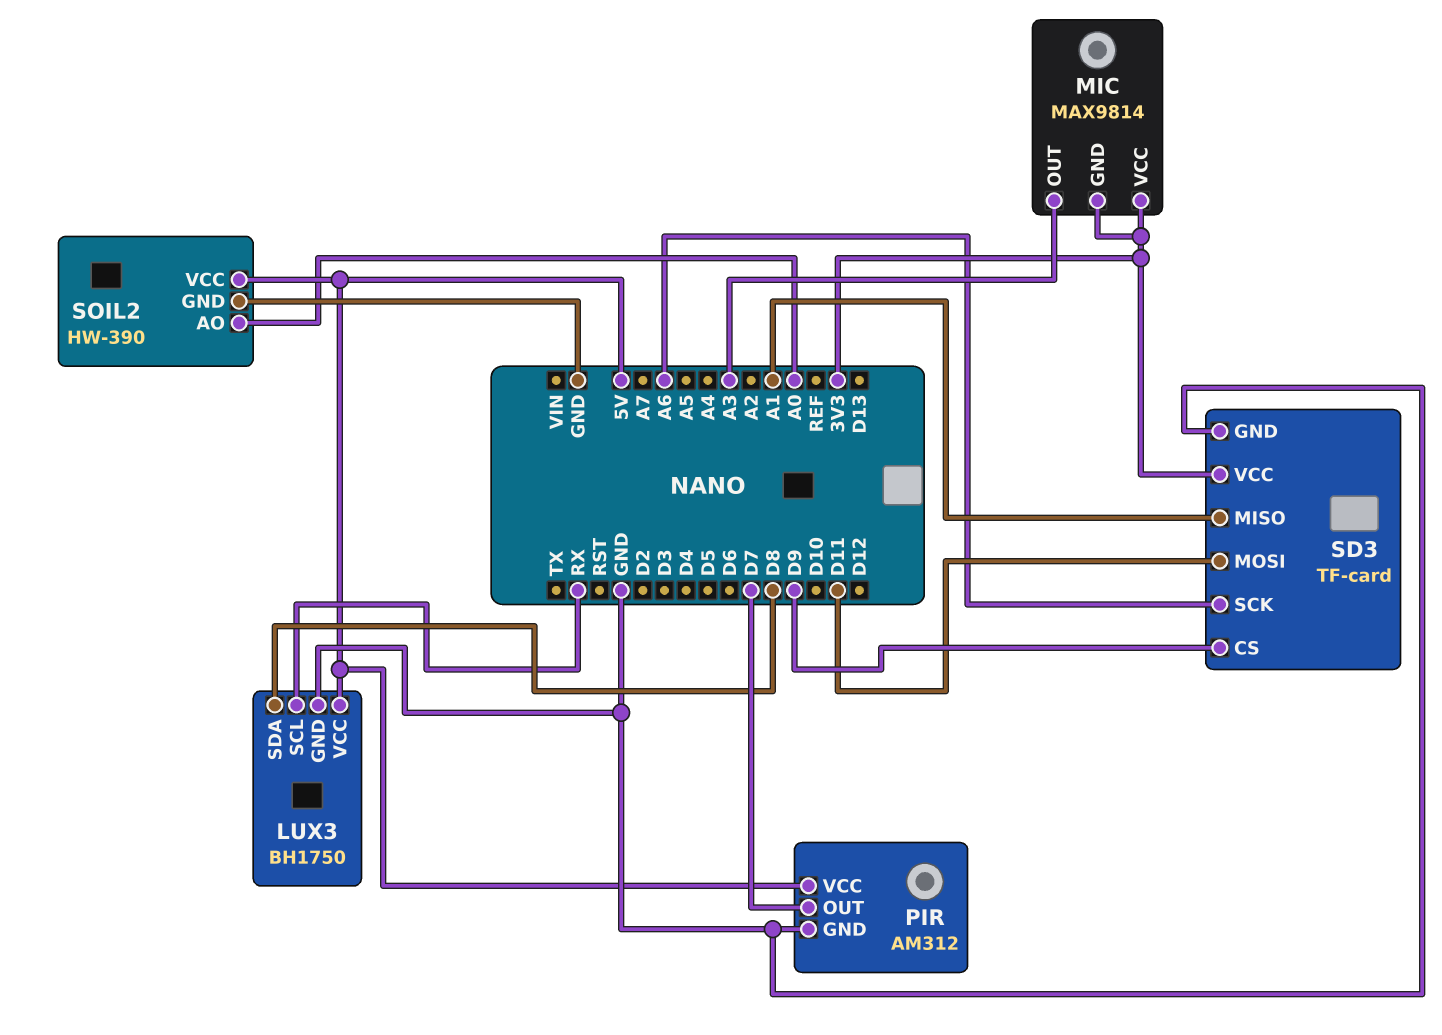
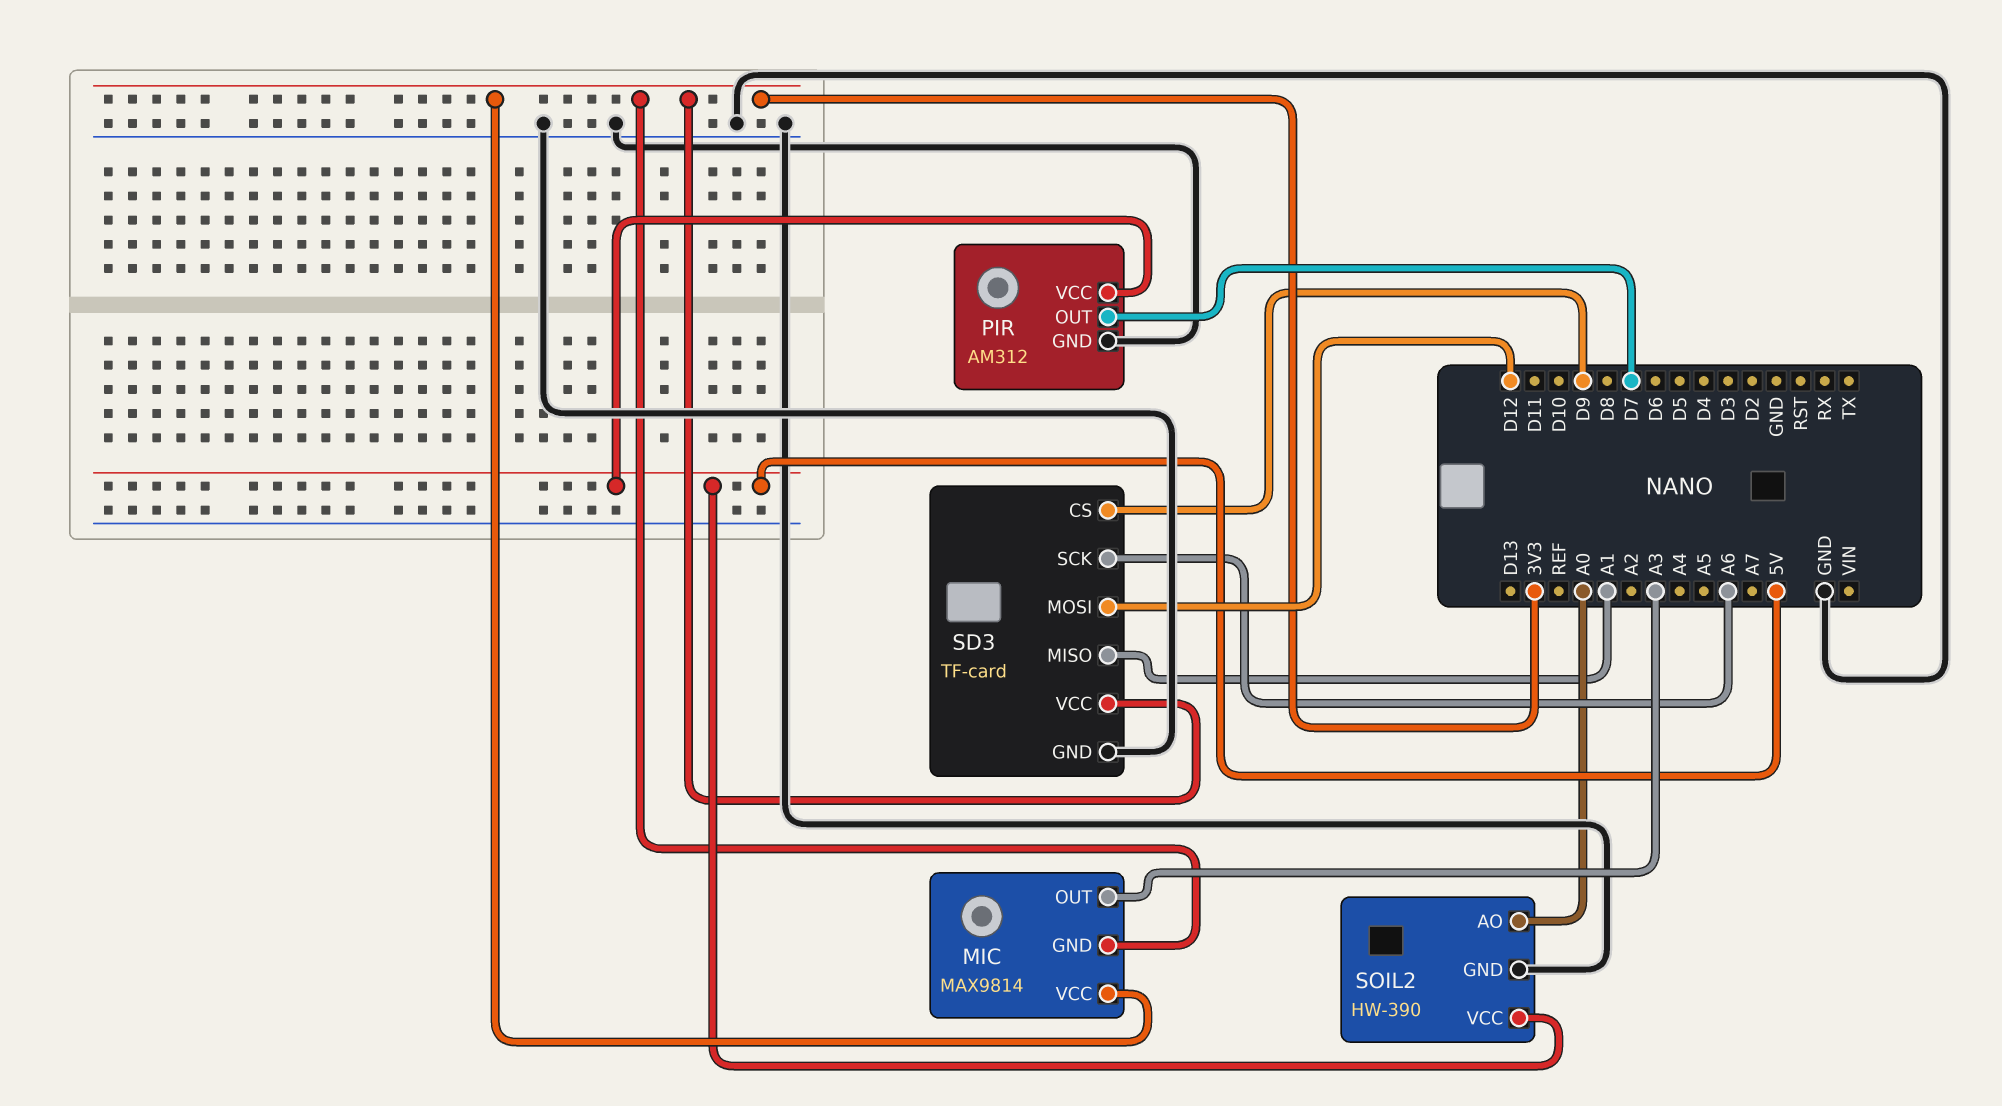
LUX3: BH1750 -> none
LUX3 pin GND: GND -> none
LUX3 pin SCL: RX -> none
LUX3 pin SDA: D8 -> none
LUX3 pin VCC: 5V -> none
SD3 pin MOSI: D11 -> D12

